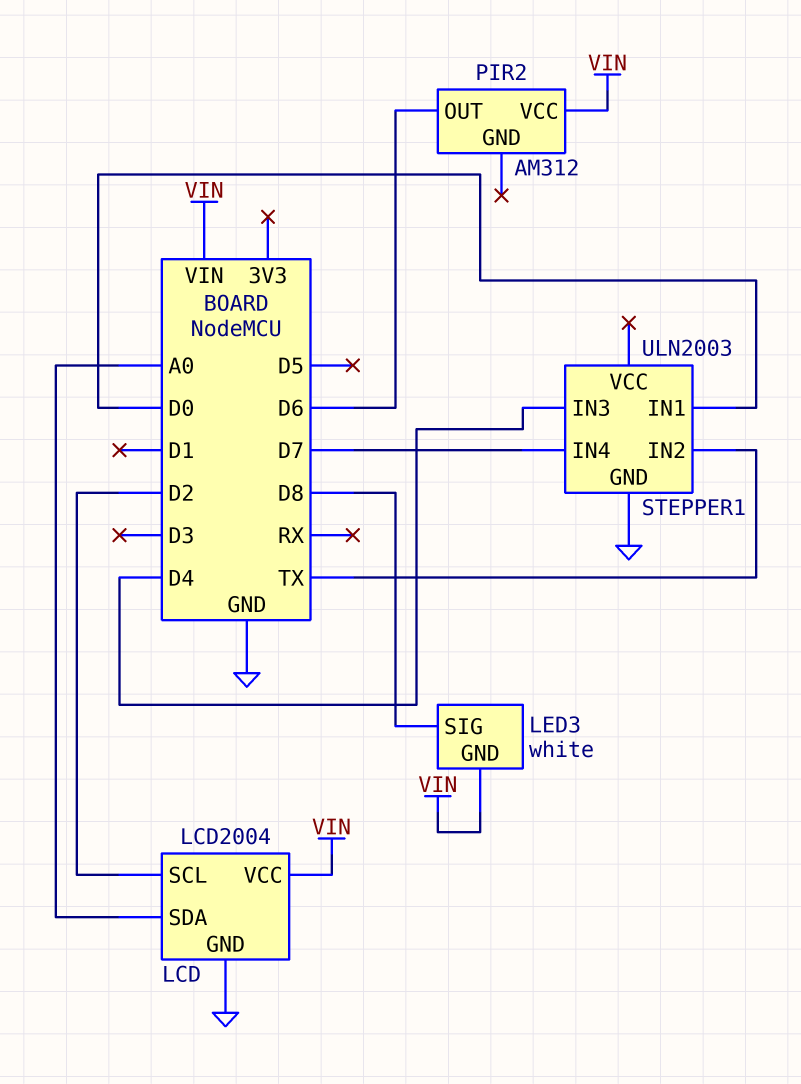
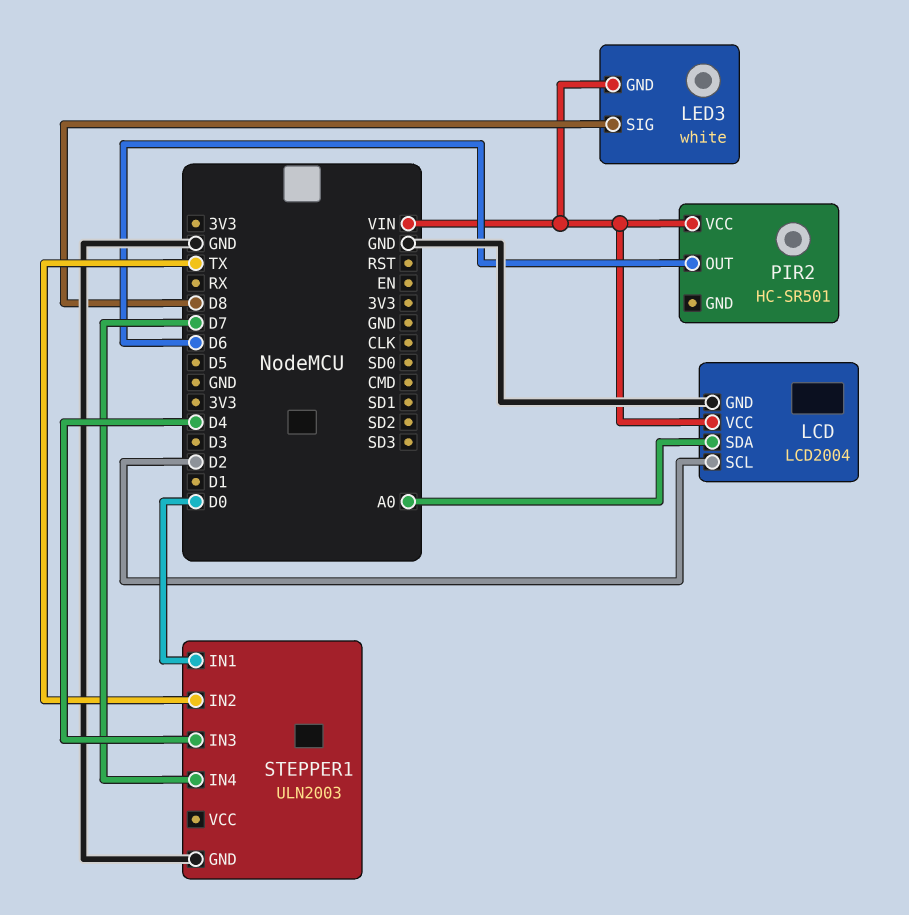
PIR2: AM312 -> HC-SR501

